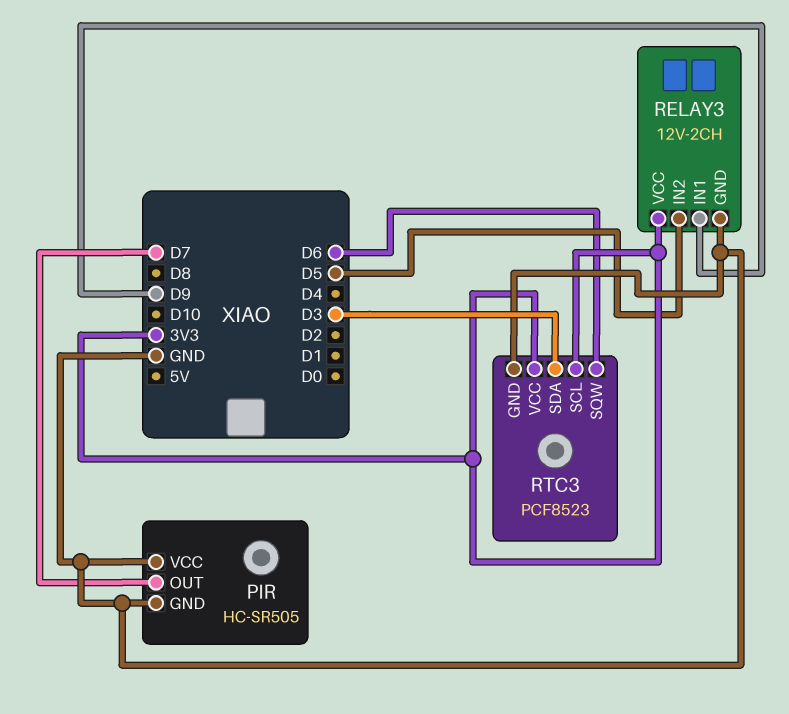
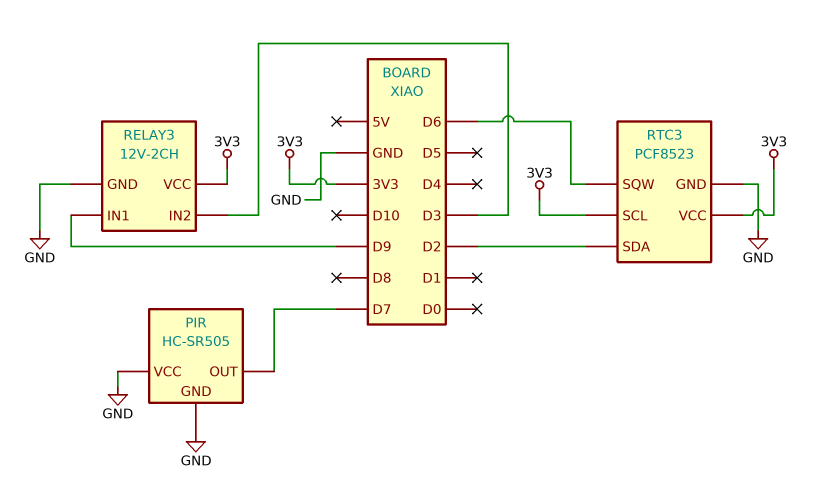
RELAY3 pin IN2: D5 -> D3
RTC3 pin SDA: D3 -> D2

